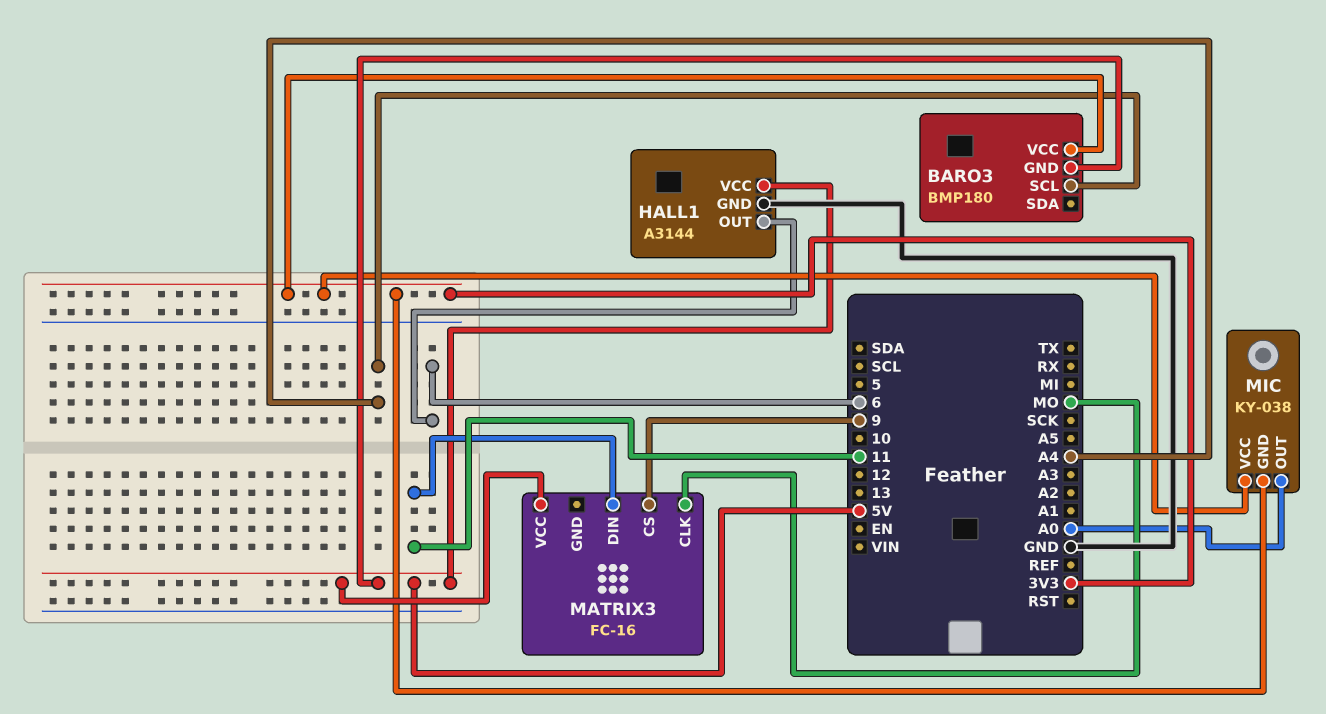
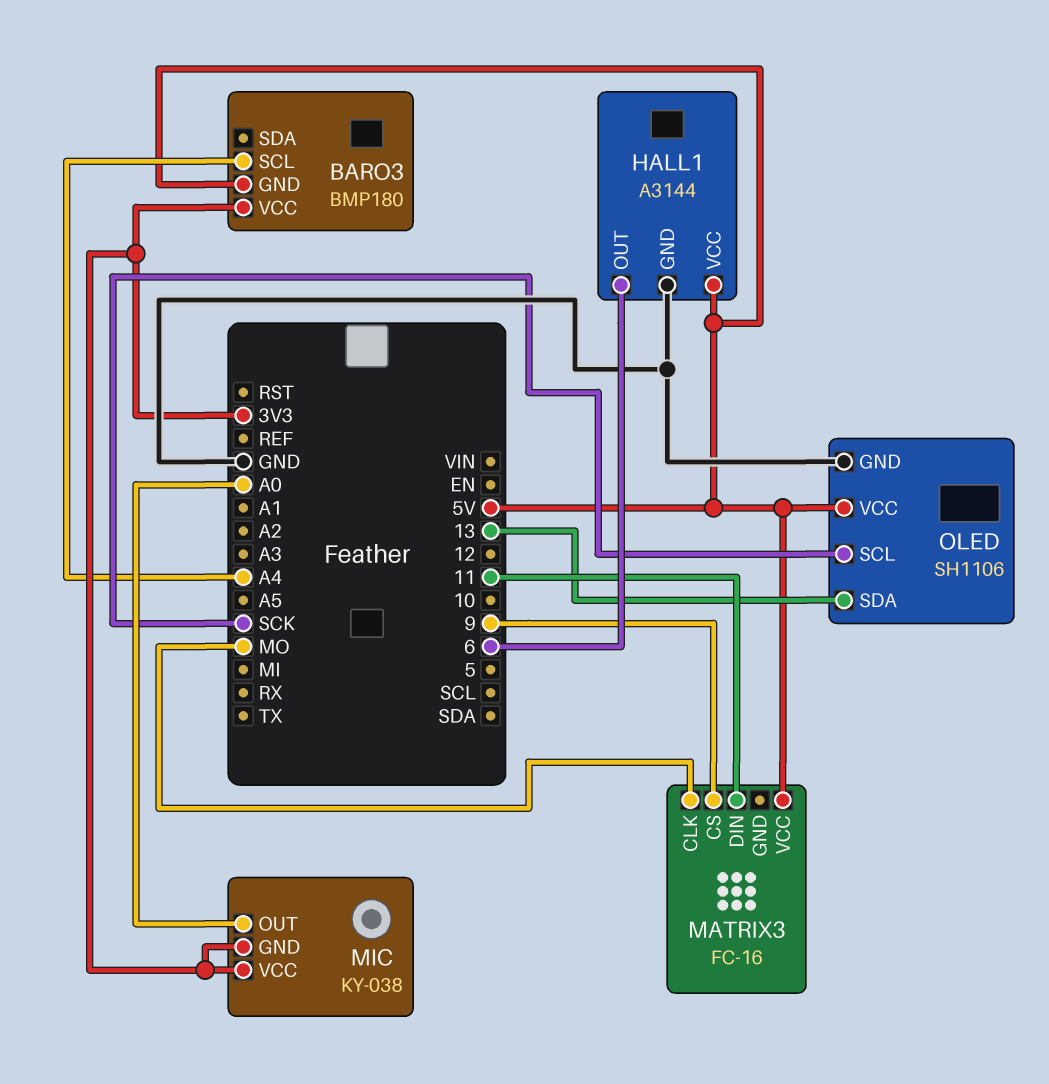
OLED: none -> SH1106
OLED pin GND: none -> GND
OLED pin SCL: none -> SCK
OLED pin SDA: none -> 13
OLED pin VCC: none -> 5V

